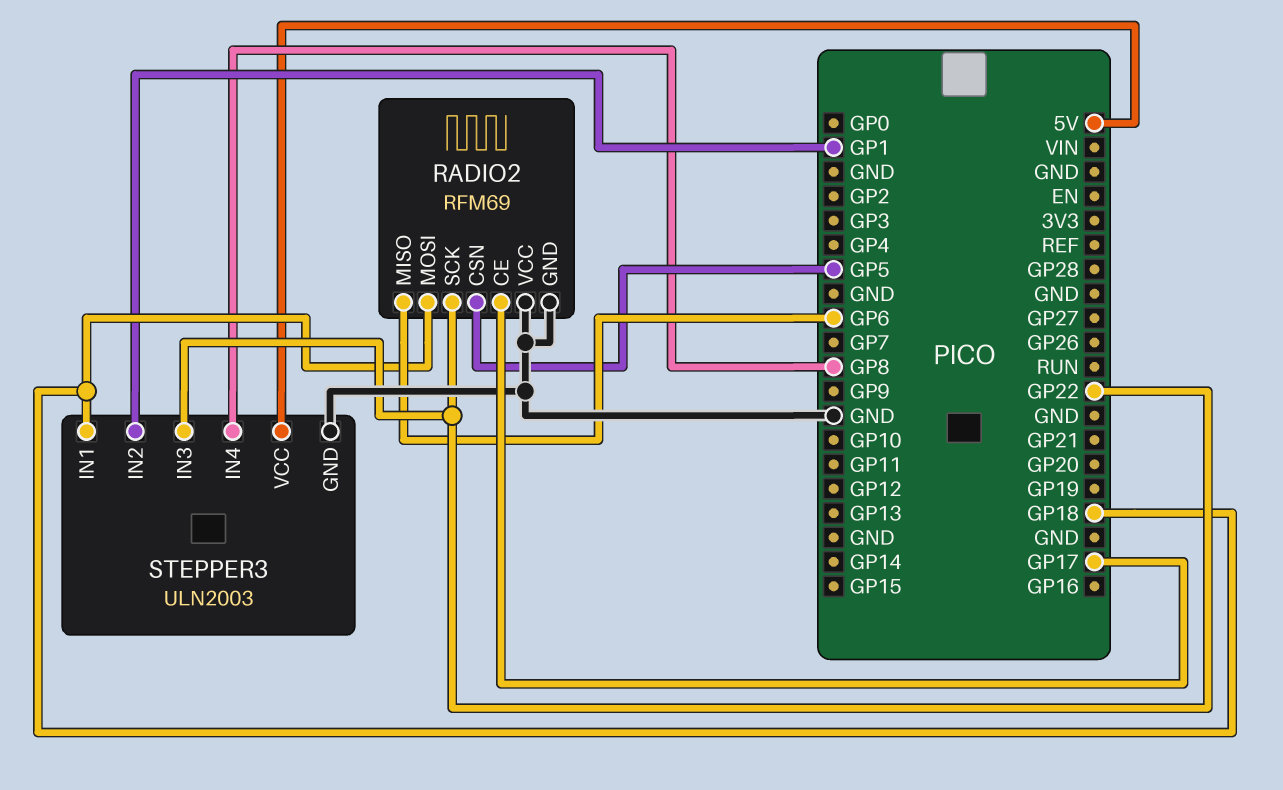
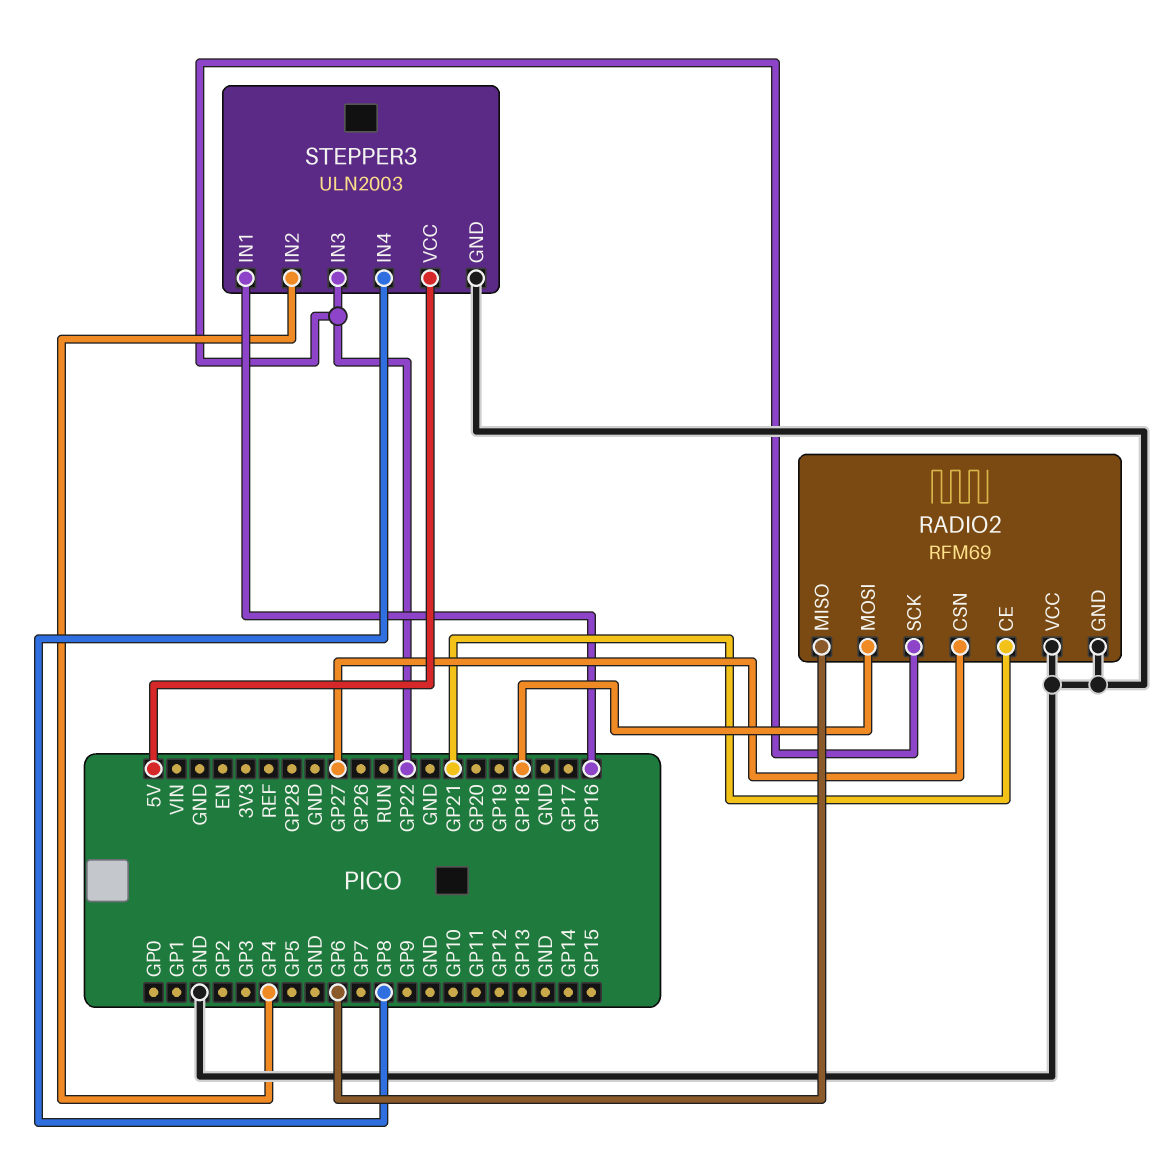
RADIO2 pin CE: GP17 -> GP21
RADIO2 pin CSN: GP5 -> GP27
STEPPER3 pin IN1: GP18 -> GP16
STEPPER3 pin IN2: GP1 -> GP4

